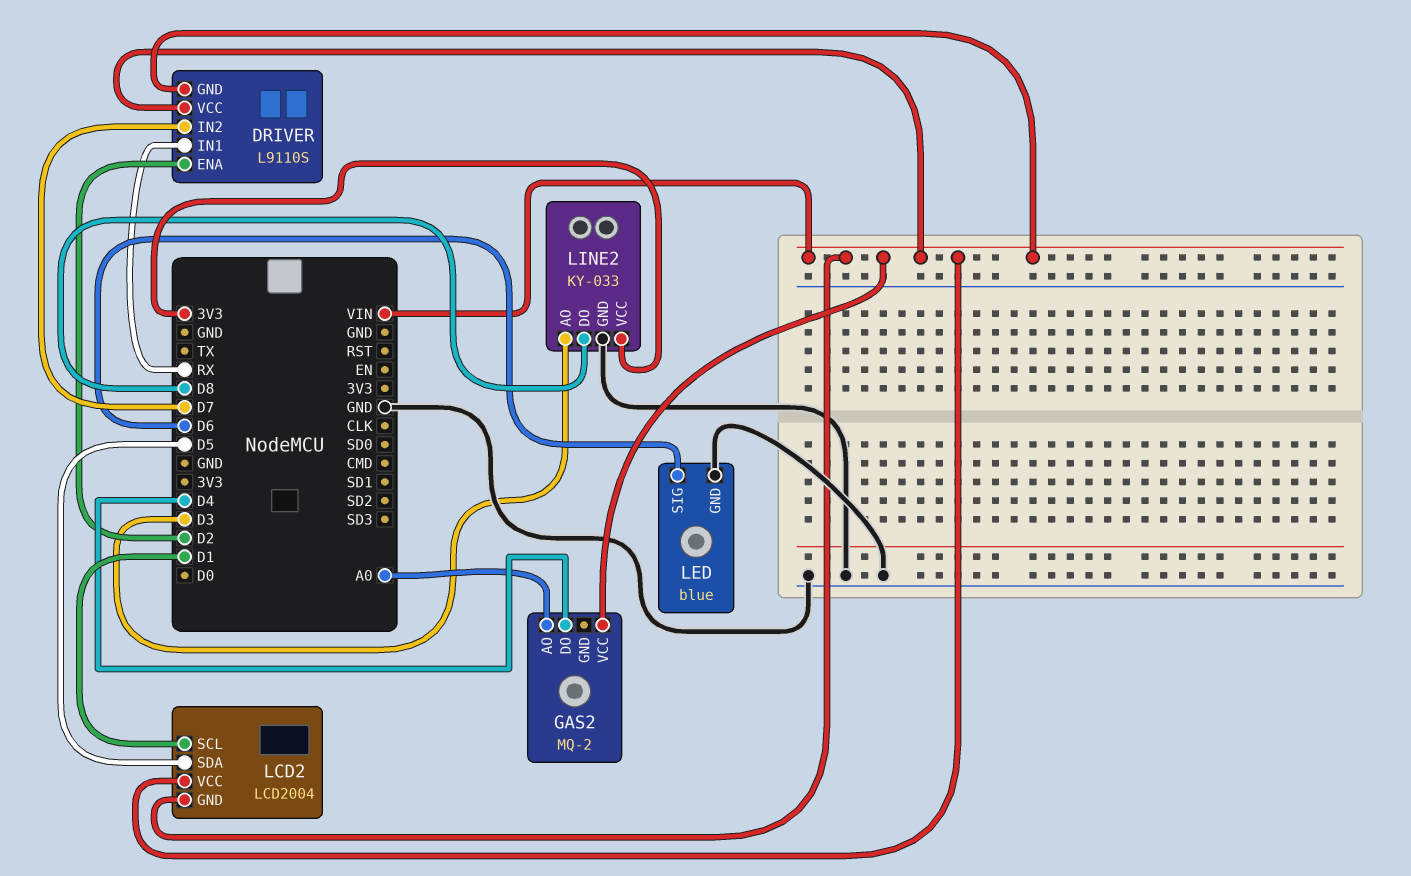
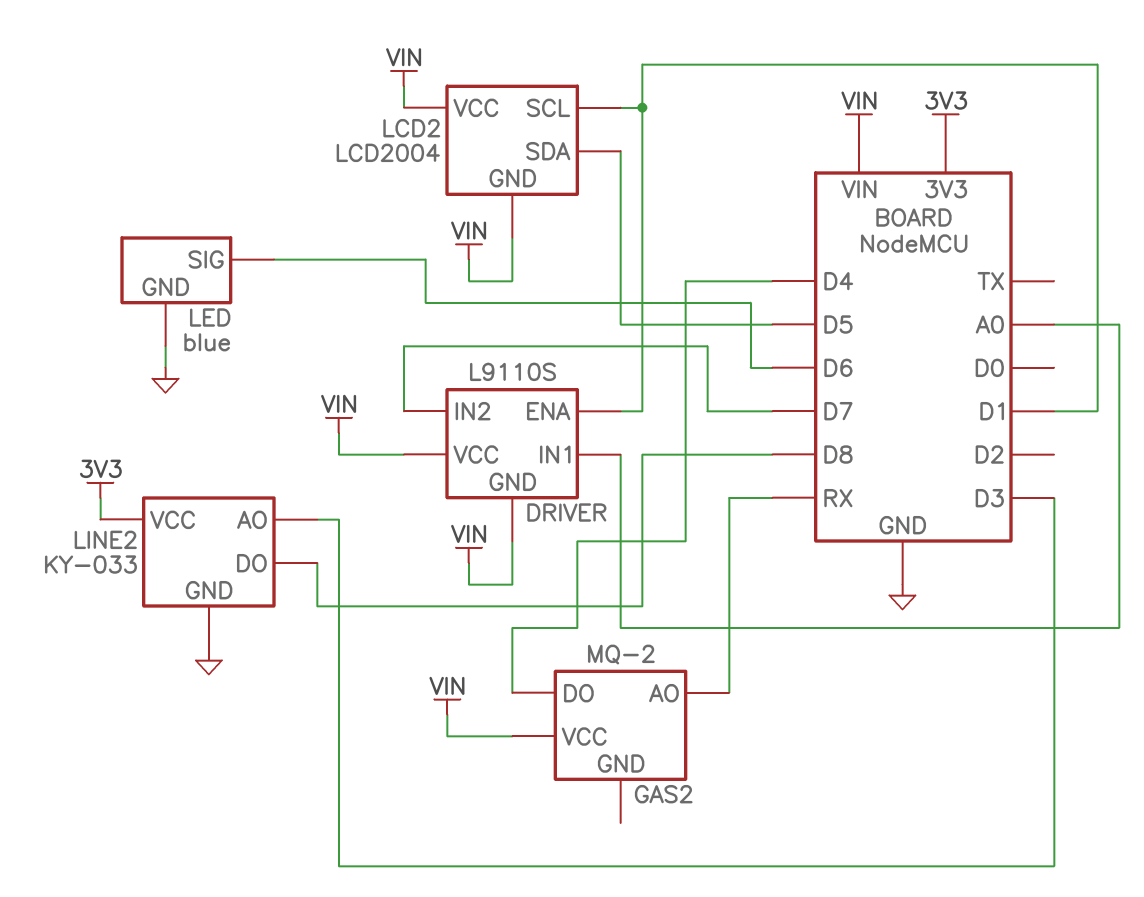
DRIVER pin ENA: D2 -> D1
DRIVER pin IN1: RX -> A0
GAS2 pin AO: A0 -> RX

